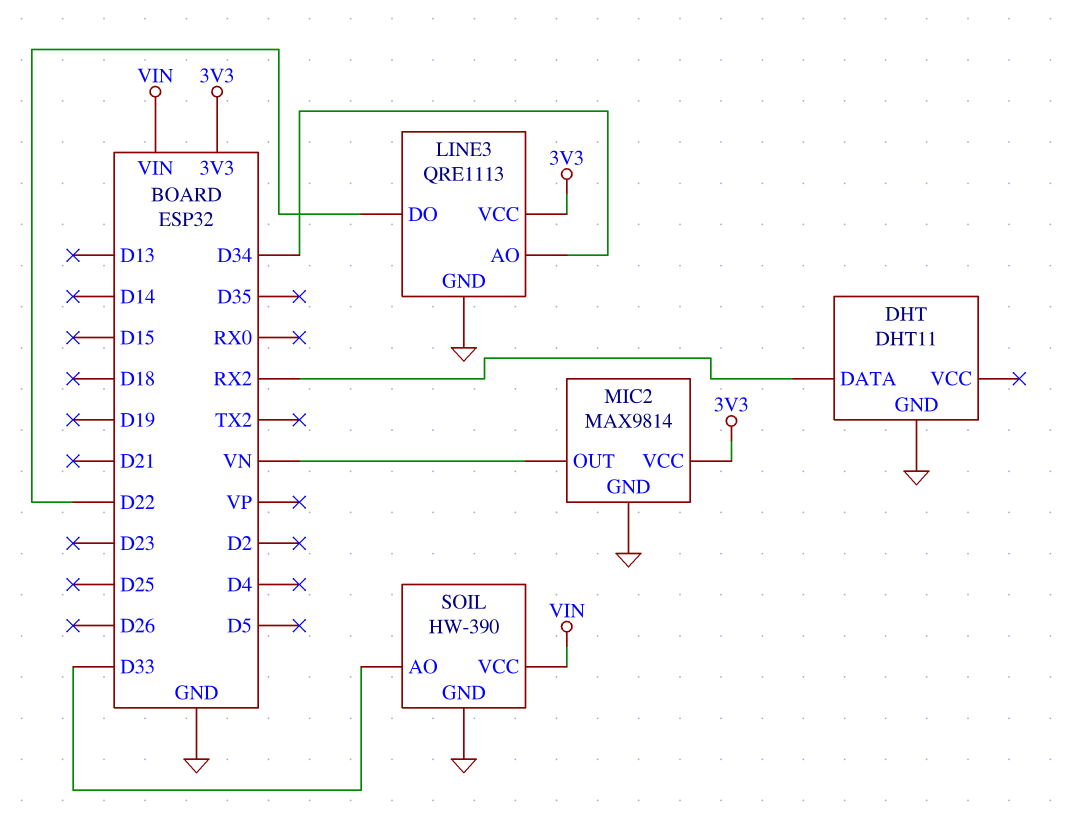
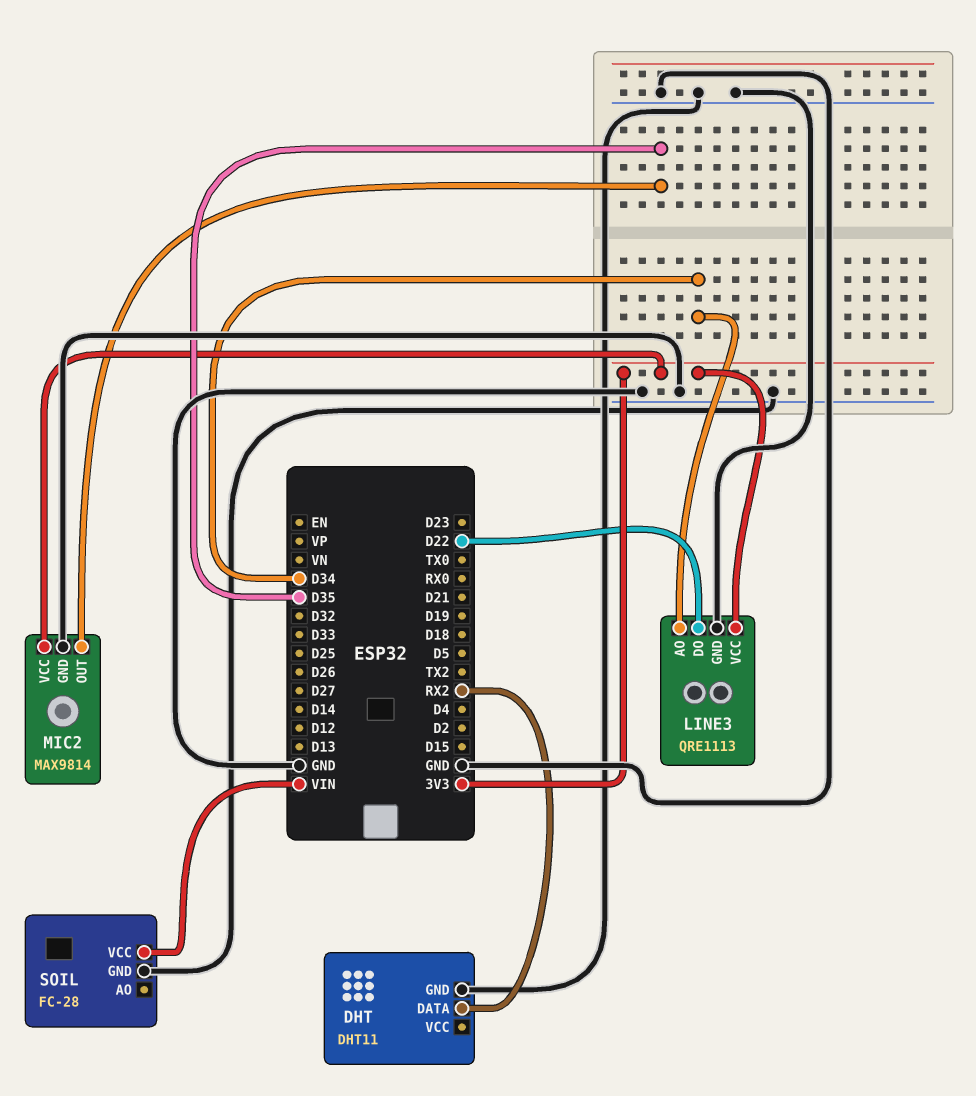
MIC2 pin OUT: VN -> D35
SOIL: HW-390 -> FC-28
SOIL pin AO: D33 -> none

